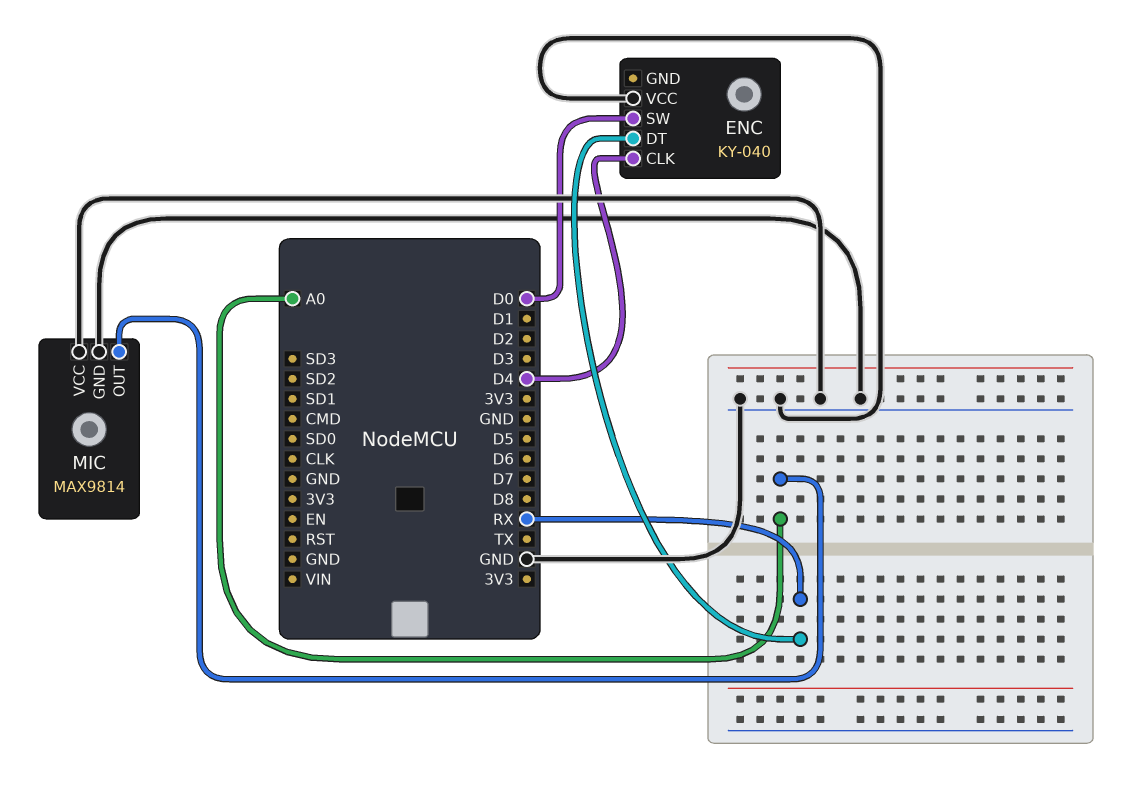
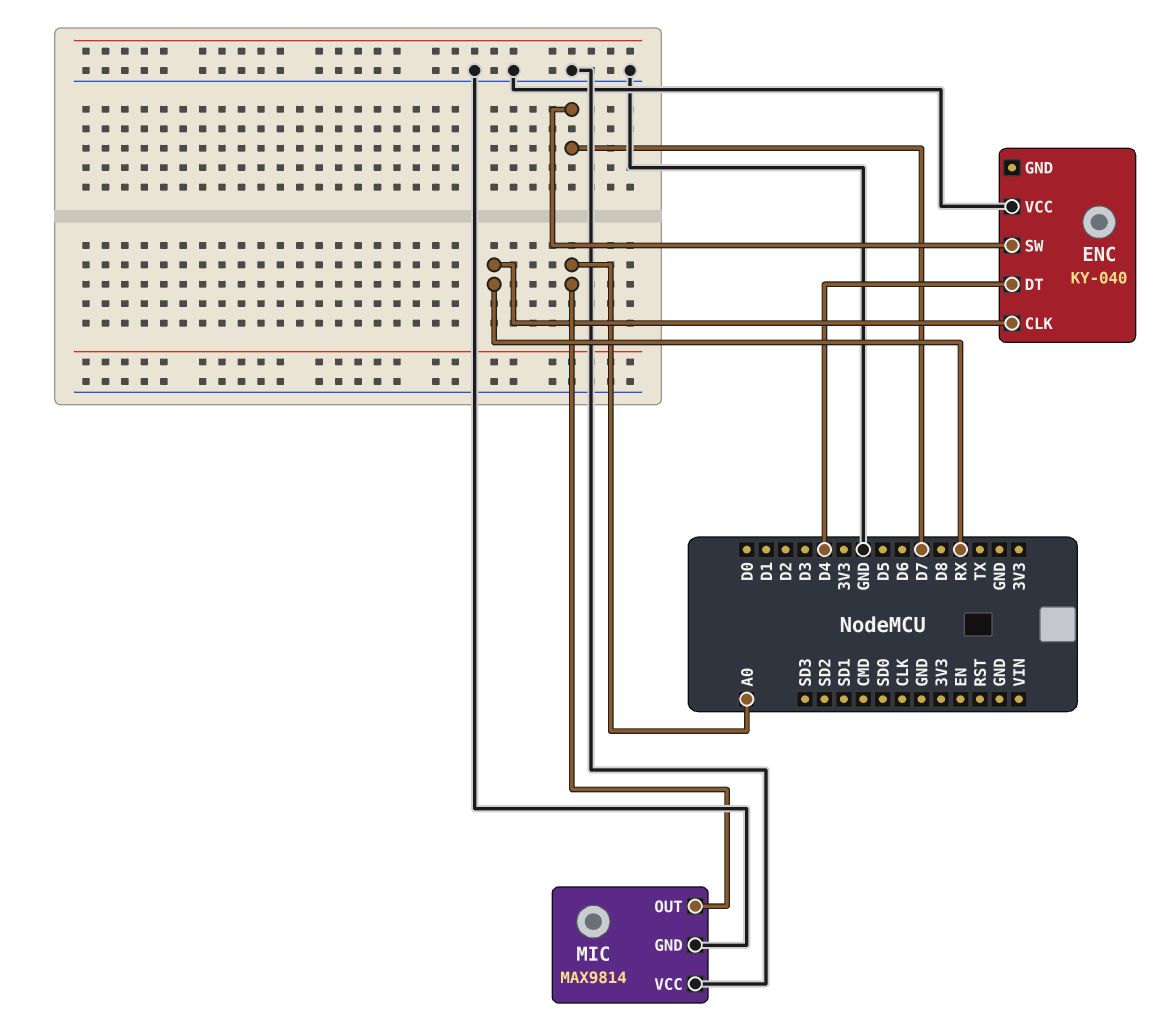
ENC pin CLK: D4 -> RX
ENC pin DT: RX -> D4
ENC pin SW: D0 -> D7

